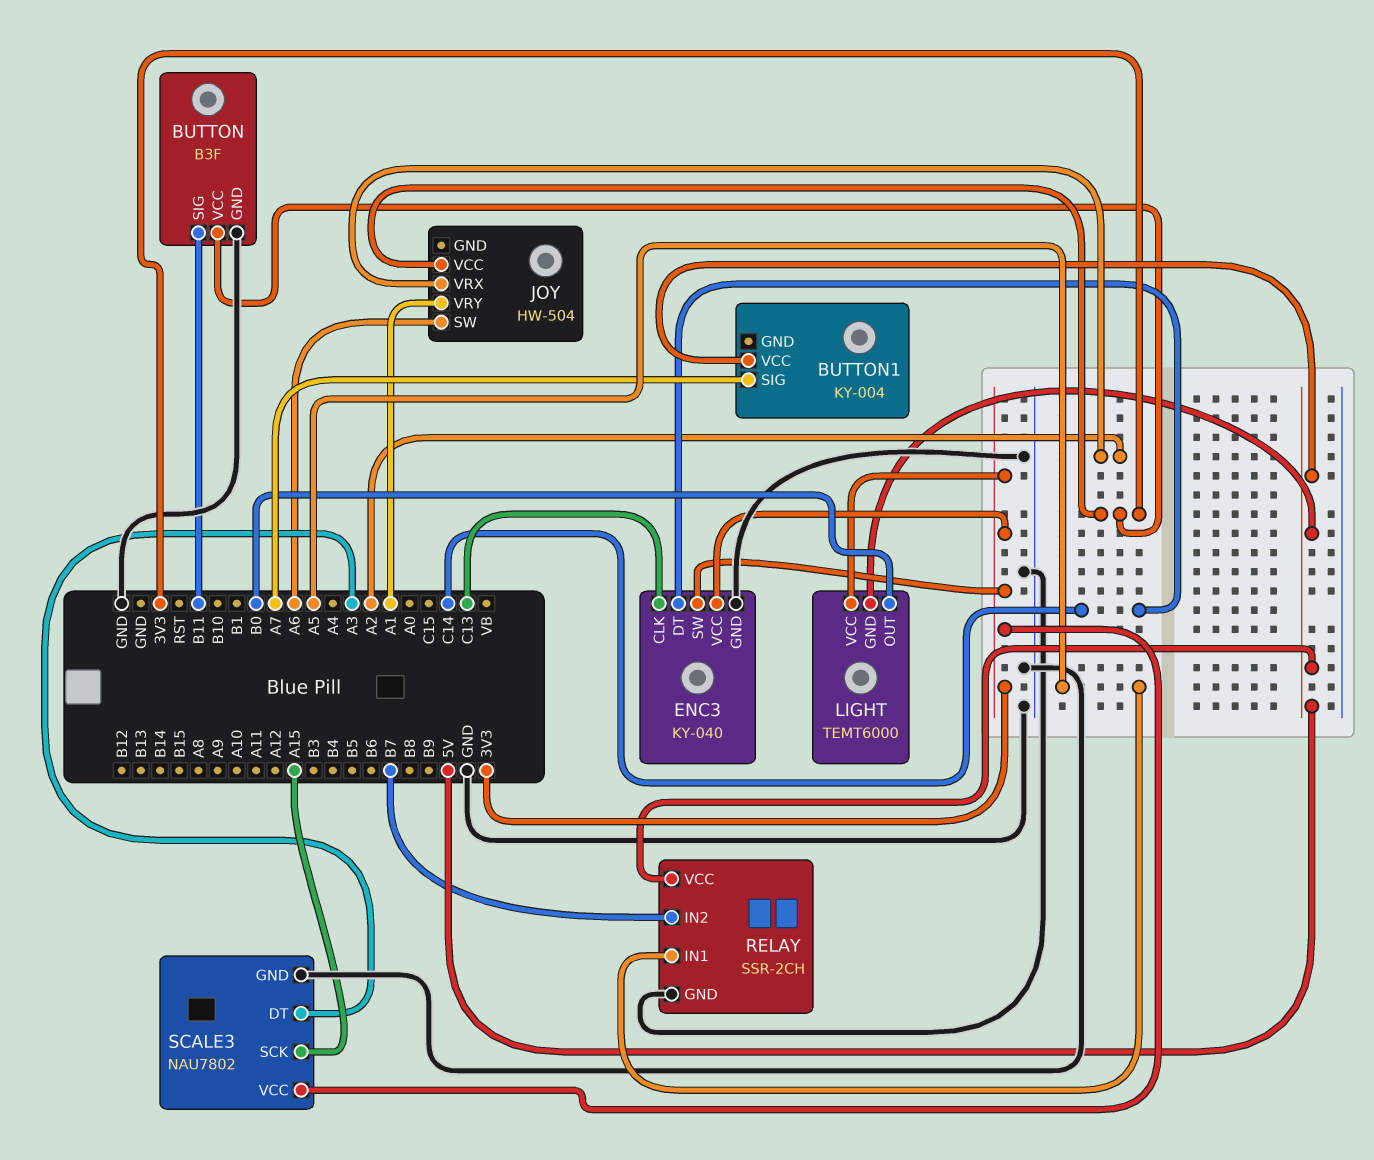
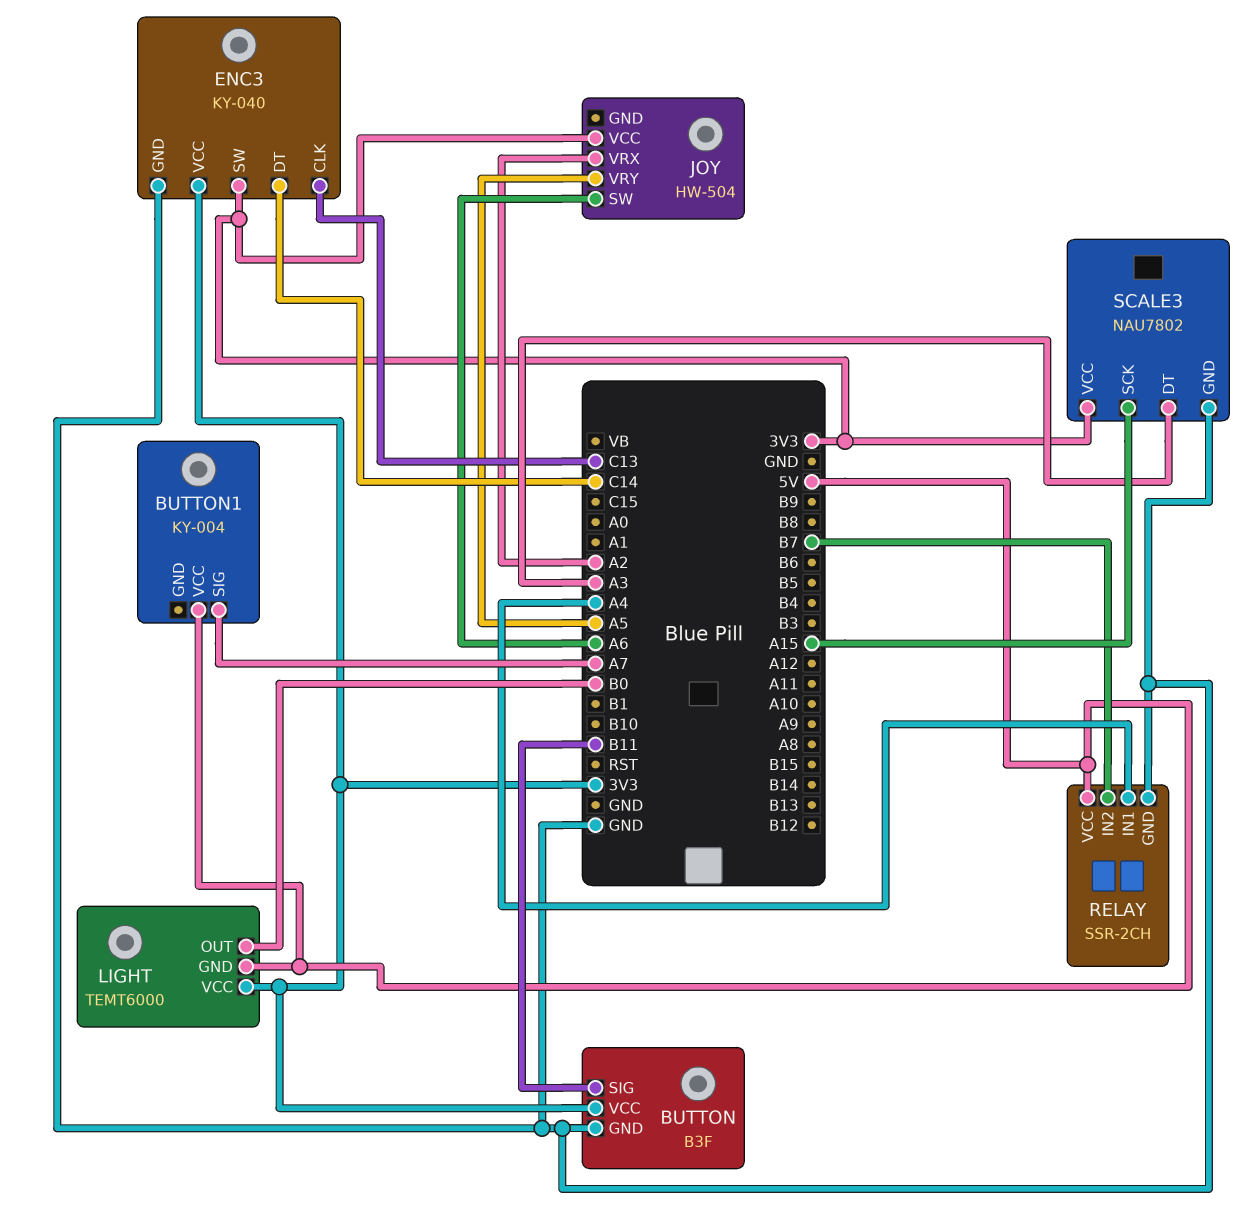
JOY pin VRY: A1 -> A5
RELAY pin IN1: A5 -> A4

